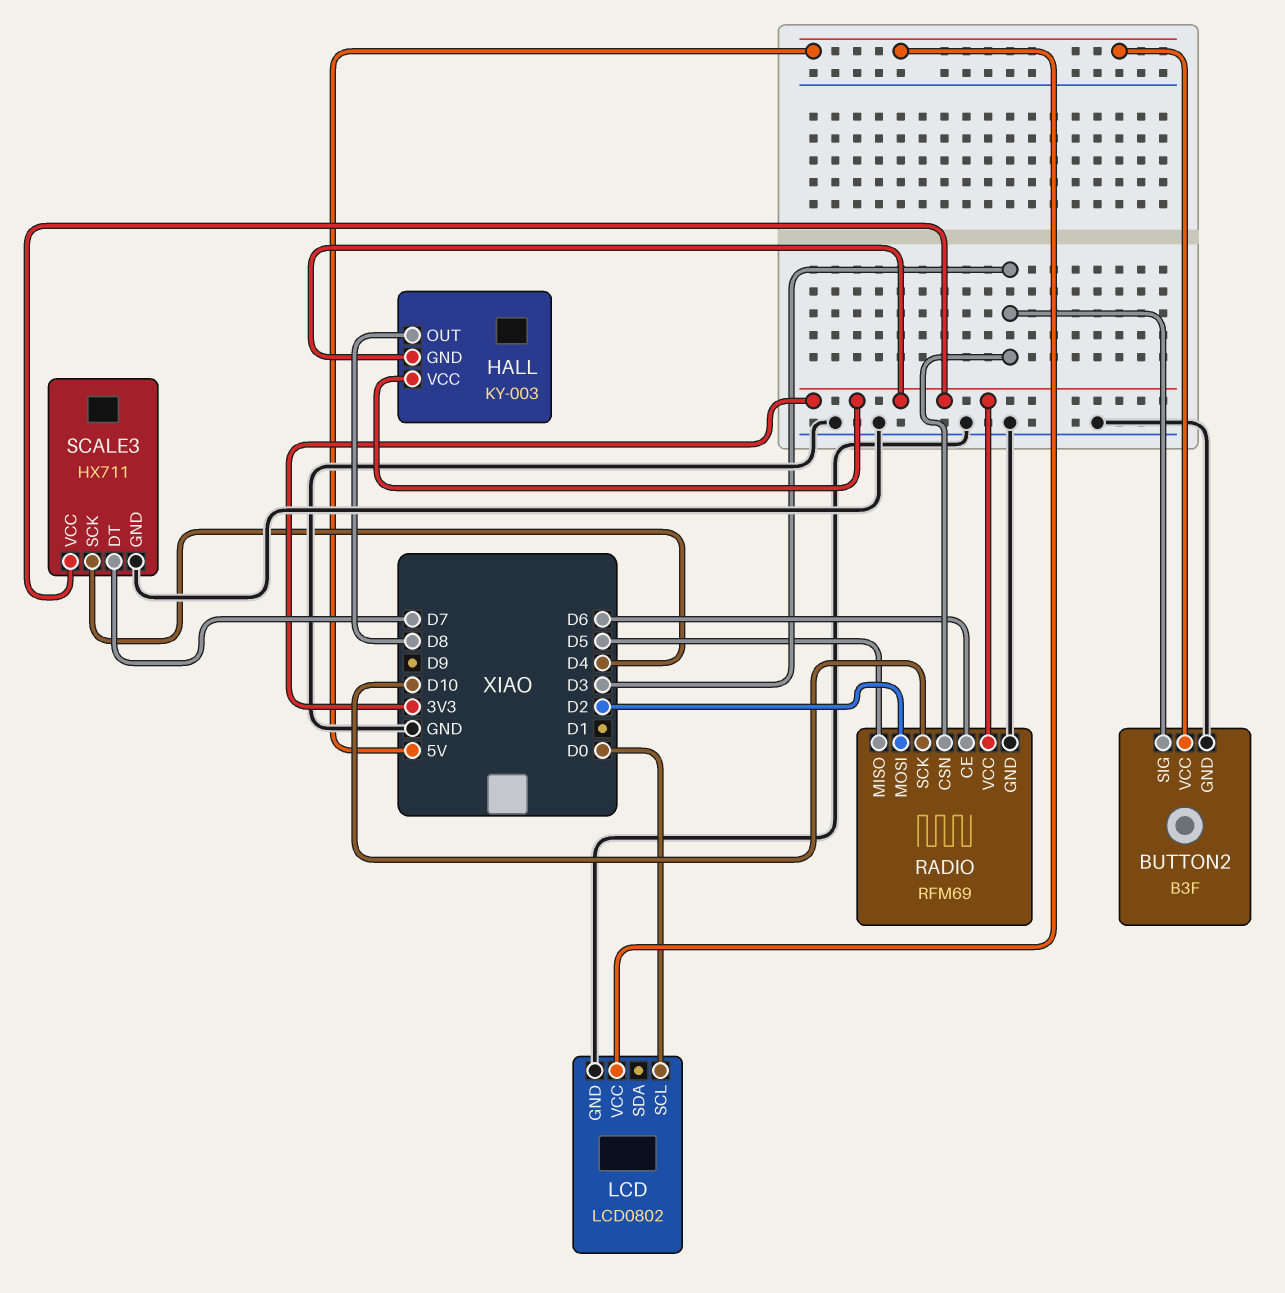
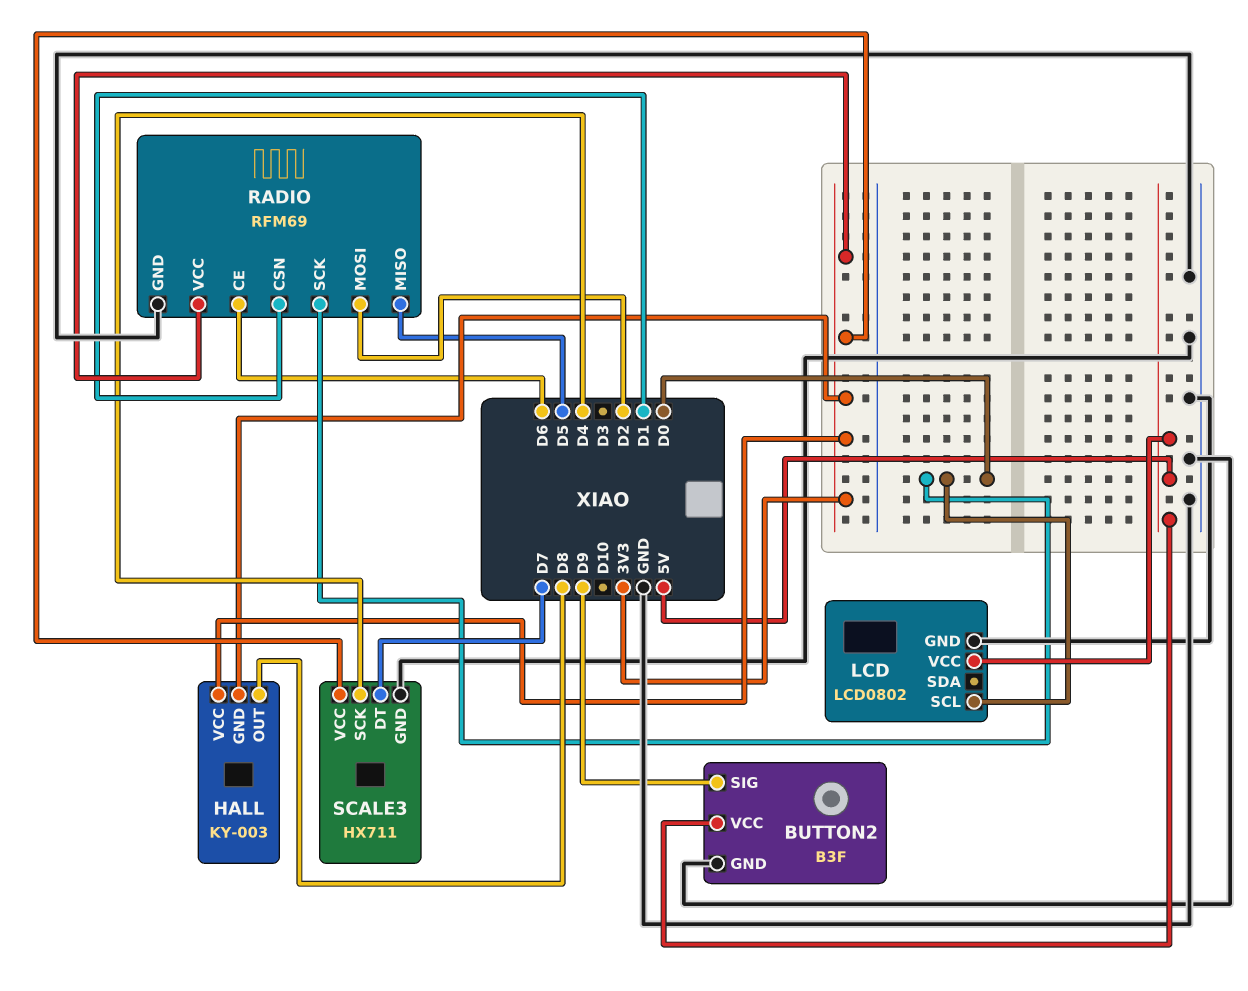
BUTTON2 pin SIG: D3 -> D9
RADIO pin CSN: D3 -> D1
RADIO pin SCK: D10 -> D0

